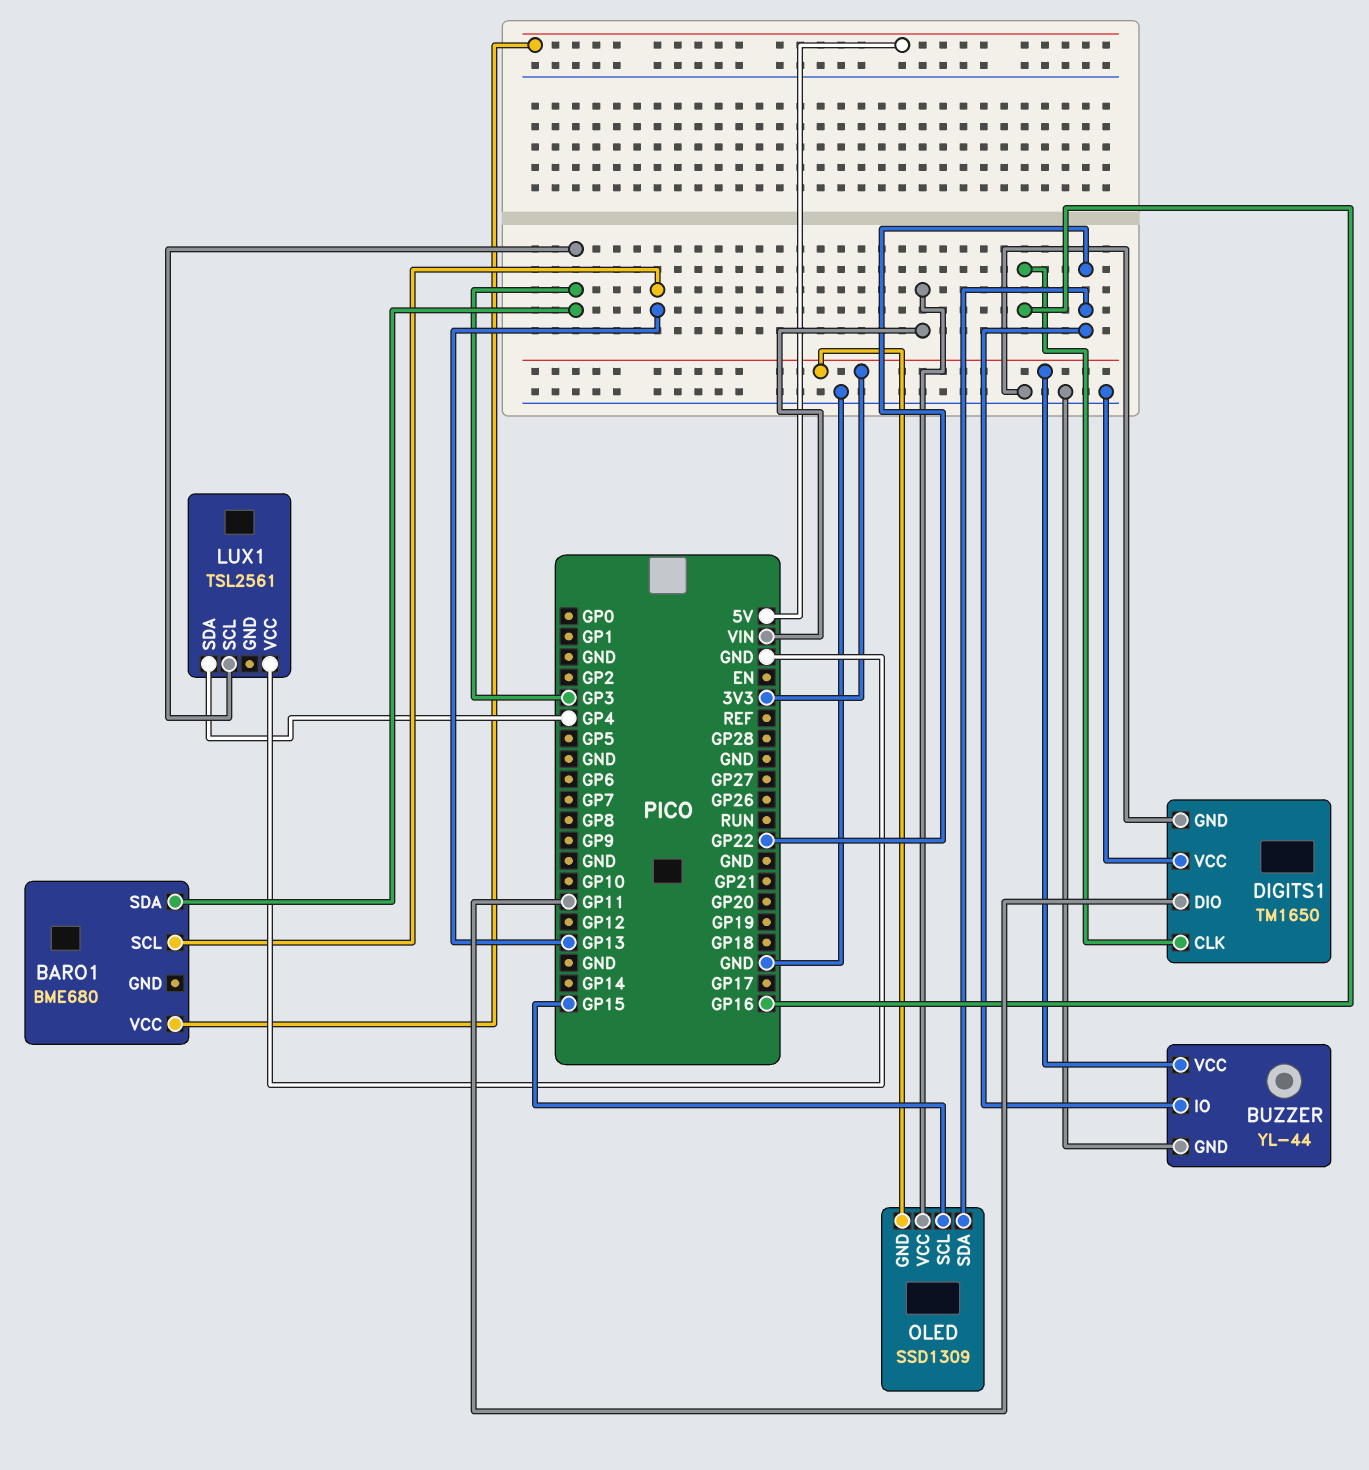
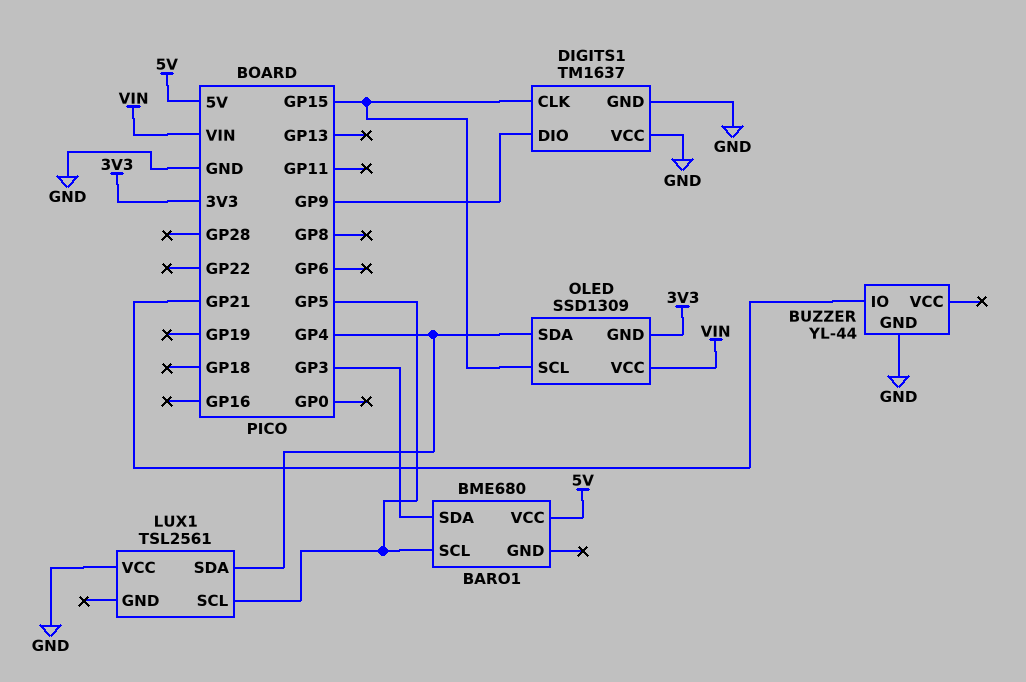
BARO1 pin SCL: GP13 -> GP5
BUZZER pin IO: GP22 -> GP21
BUZZER pin VCC: 3V3 -> none
DIGITS1: TM1650 -> TM1637
DIGITS1 pin CLK: GP16 -> GP15
DIGITS1 pin DIO: GP11 -> GP9
LUX1 pin SCL: GP3 -> GP5
OLED pin SDA: GP22 -> GP4

